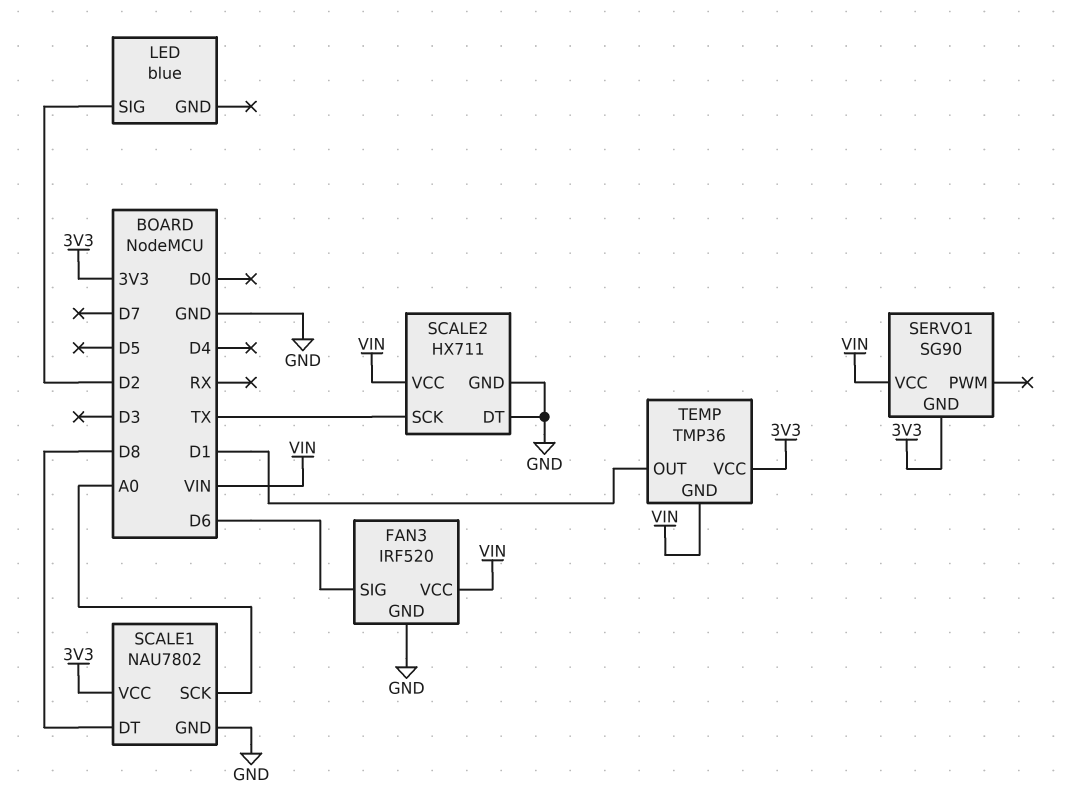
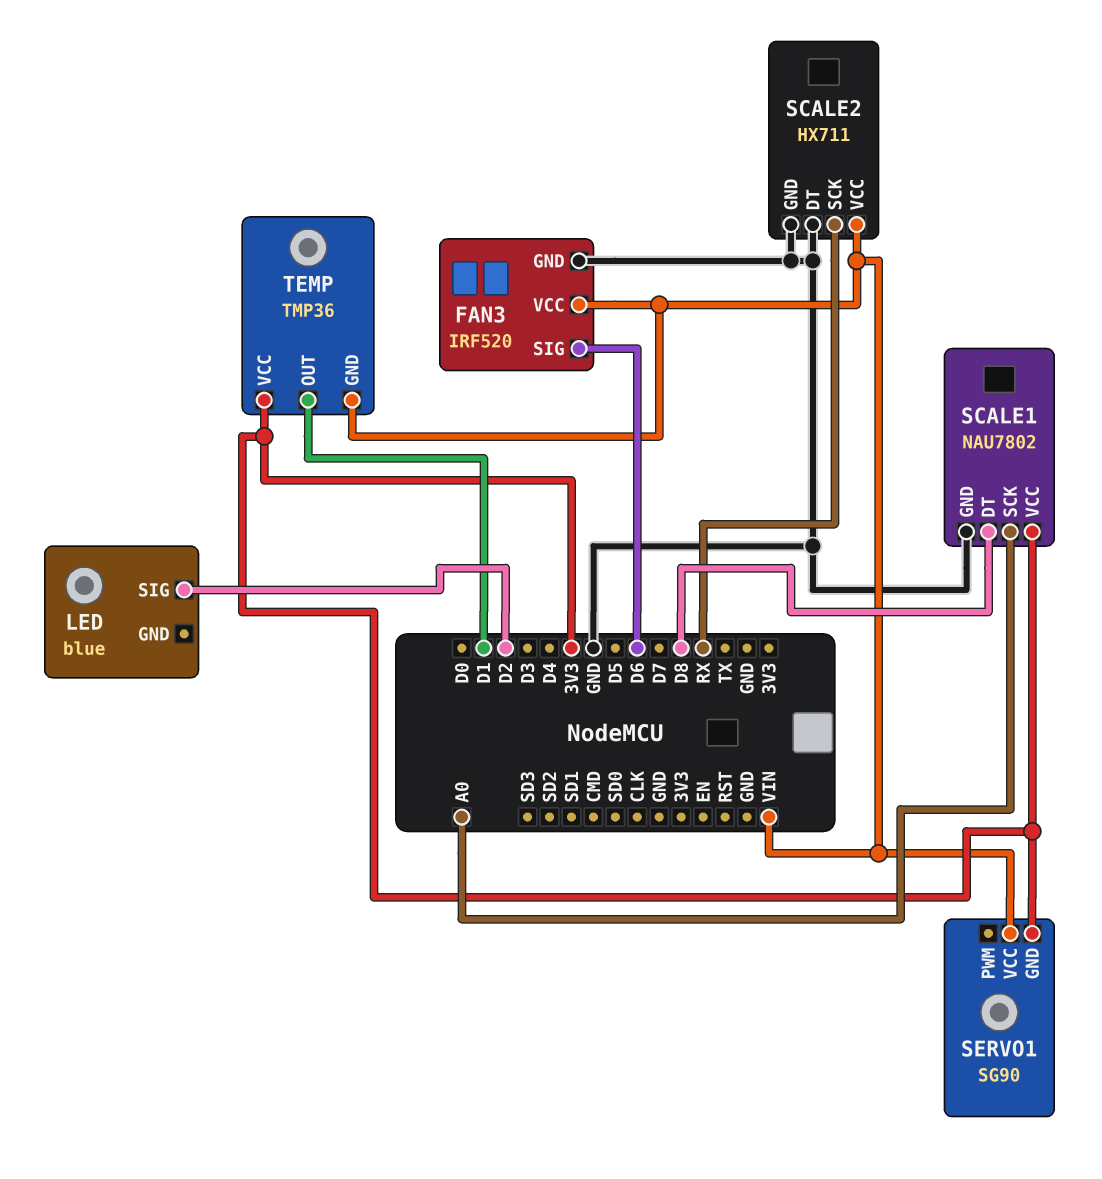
SCALE2 pin SCK: TX -> RX

